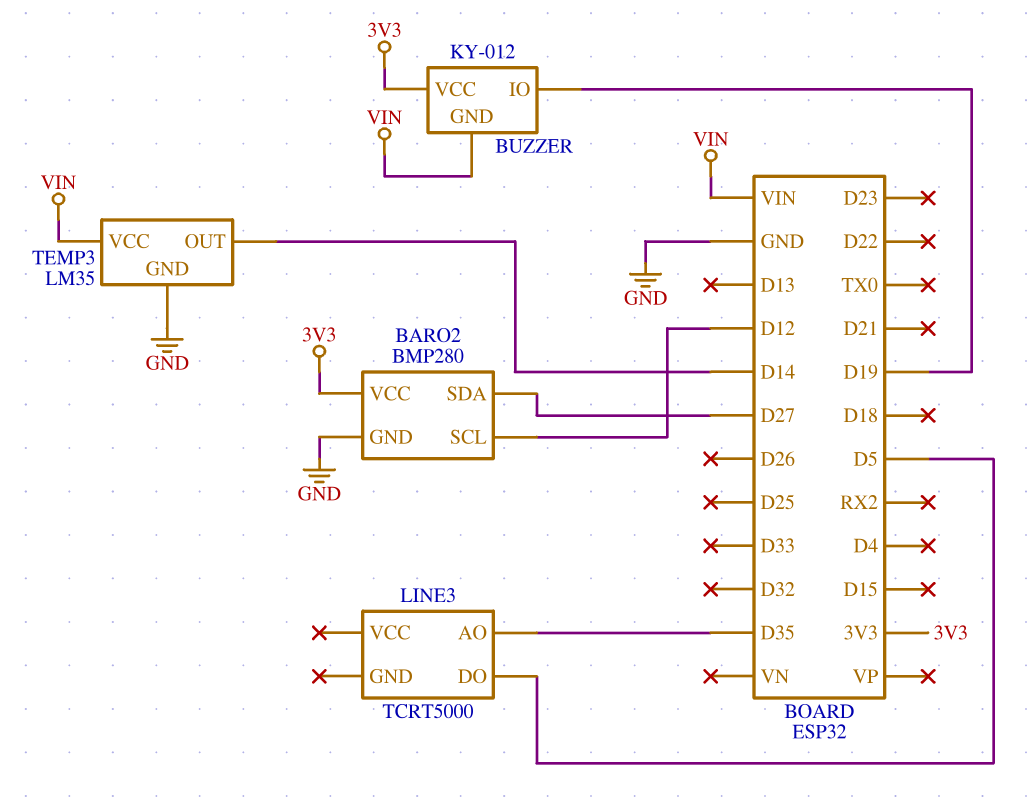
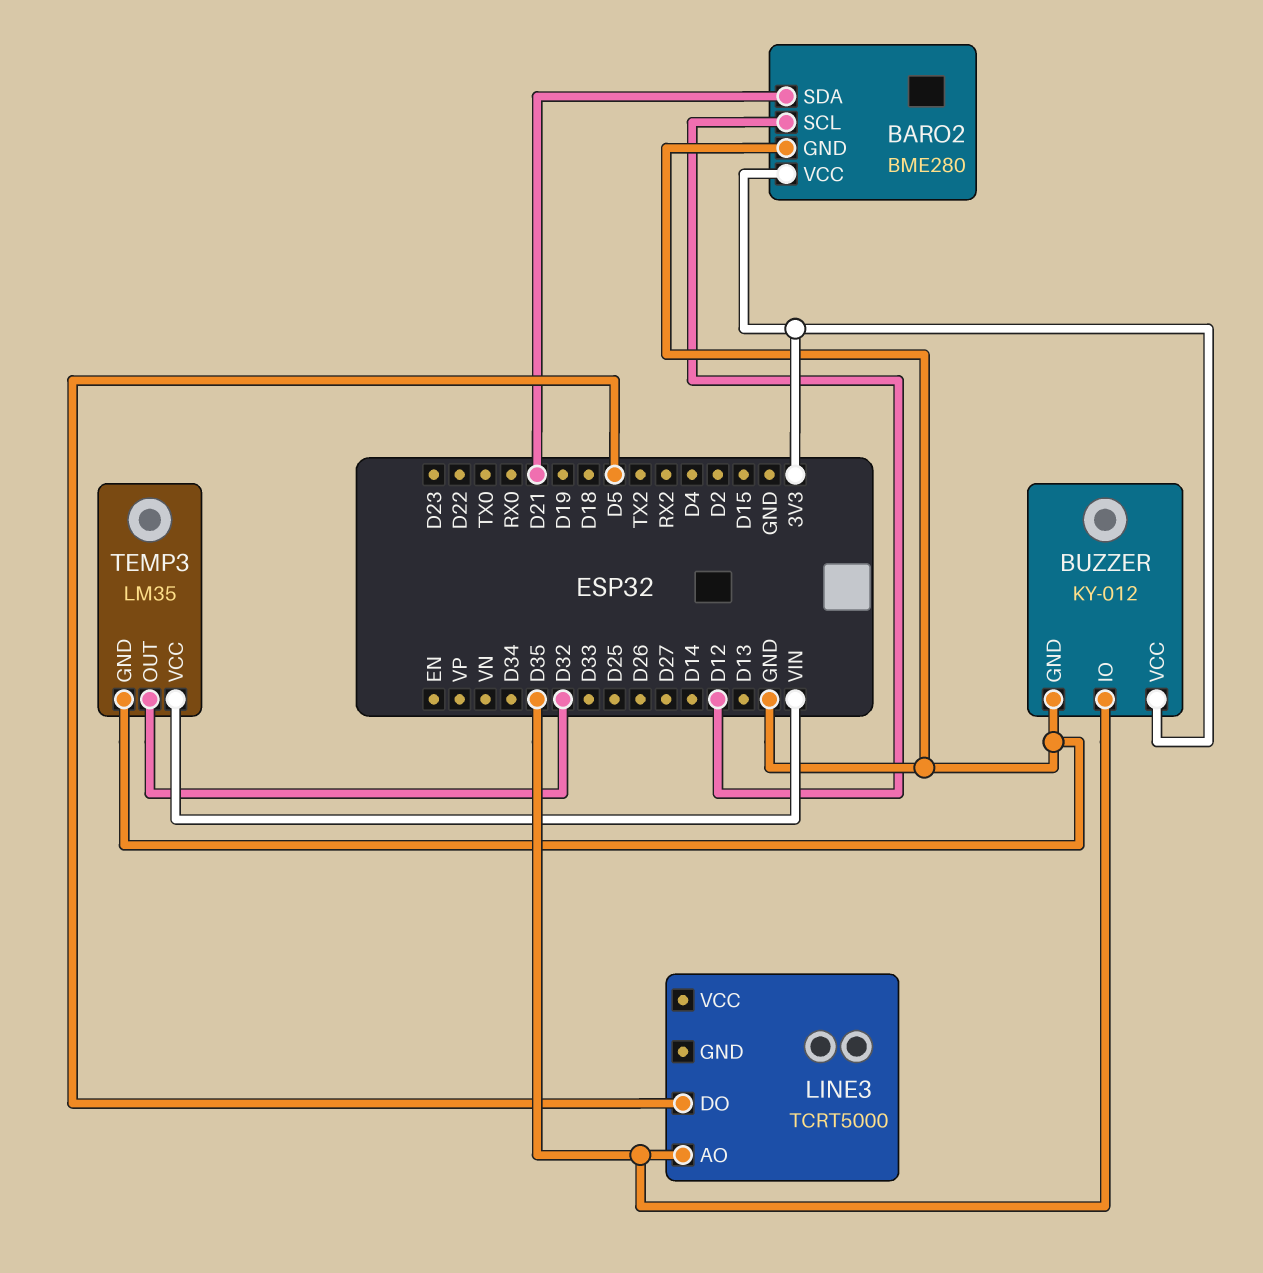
BARO2: BMP280 -> BME280
BARO2 pin SDA: D27 -> D21
BUZZER pin GND: VIN -> GND
BUZZER pin IO: D19 -> D35
TEMP3 pin OUT: D14 -> D32

